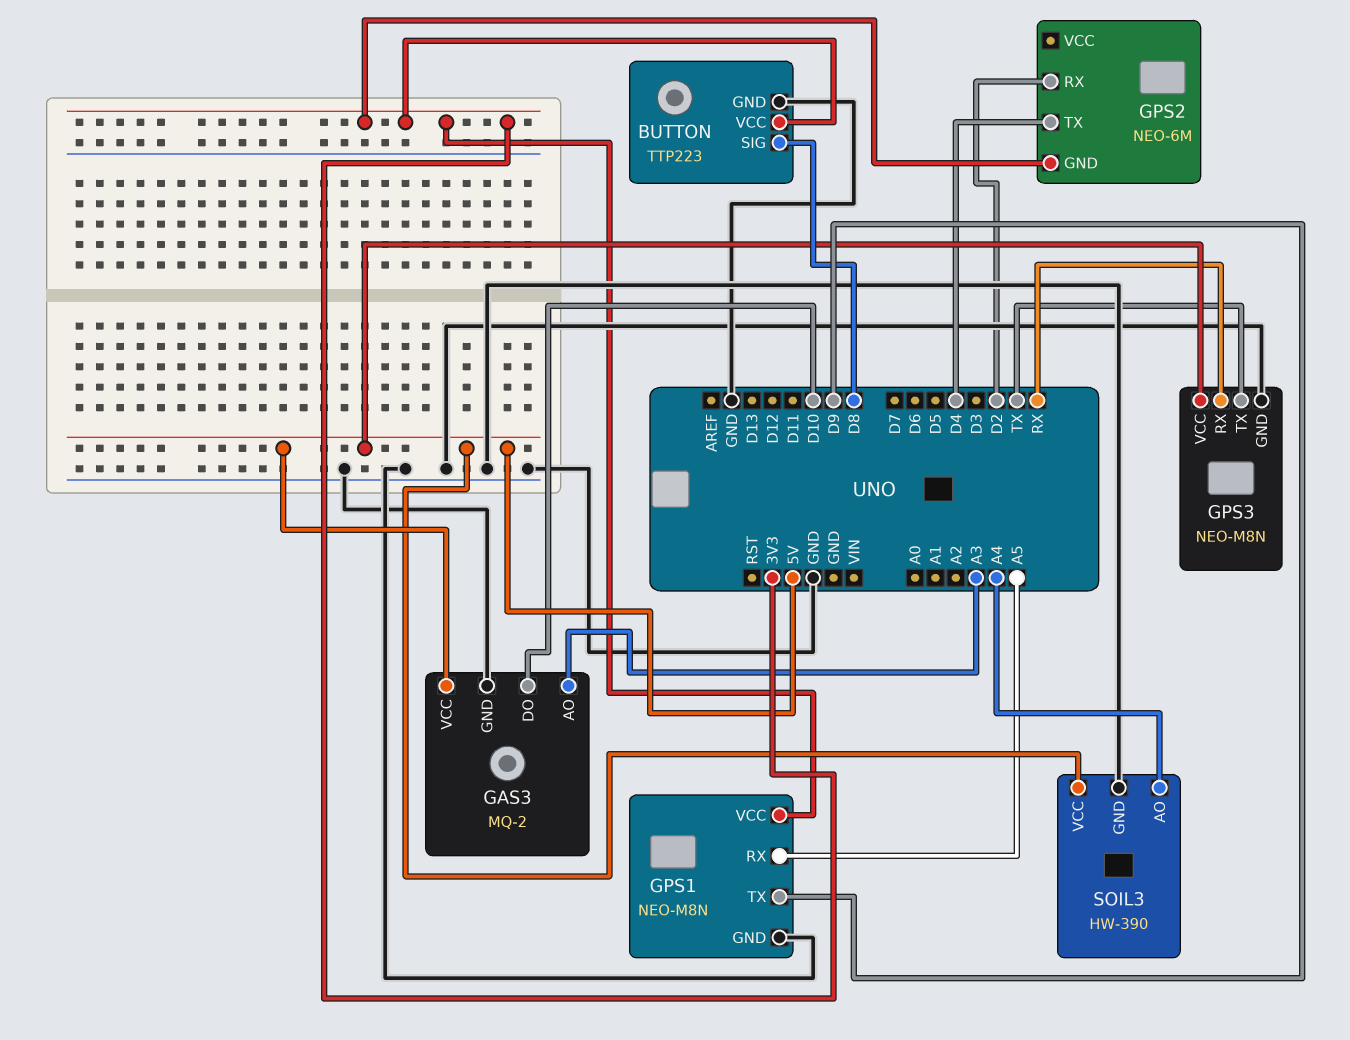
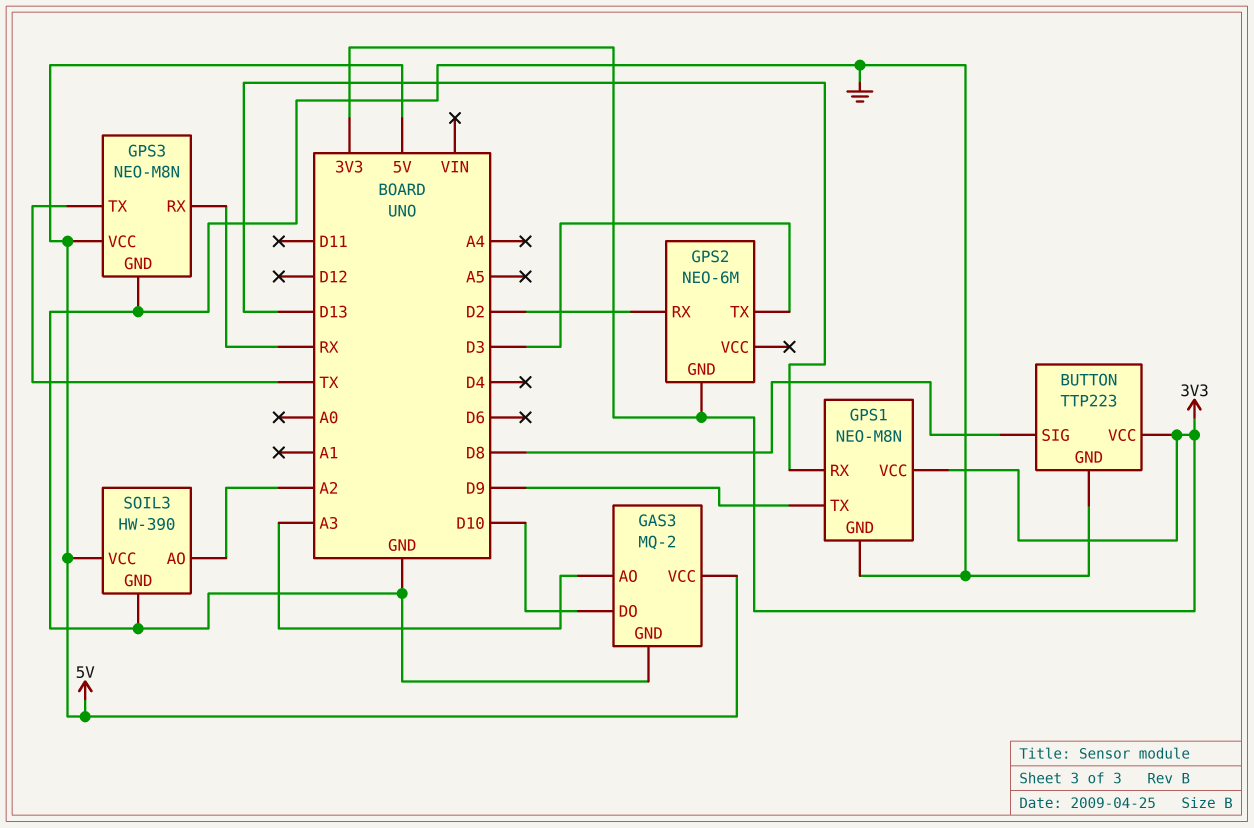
GPS1 pin RX: A5 -> D13
GPS2 pin TX: D4 -> D3
SOIL3 pin AO: A4 -> A2

